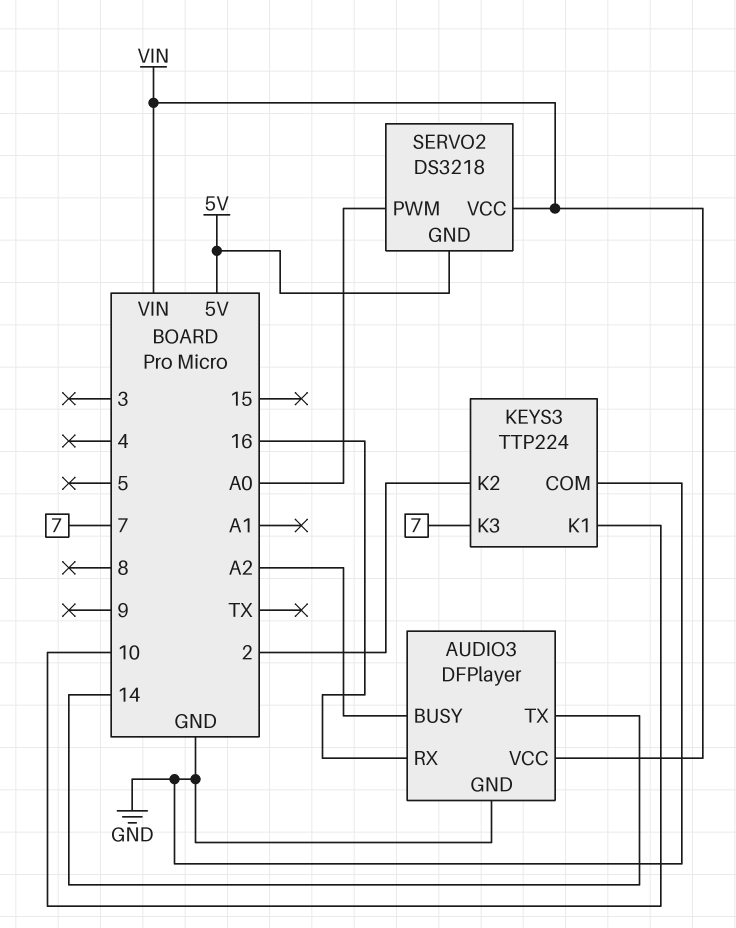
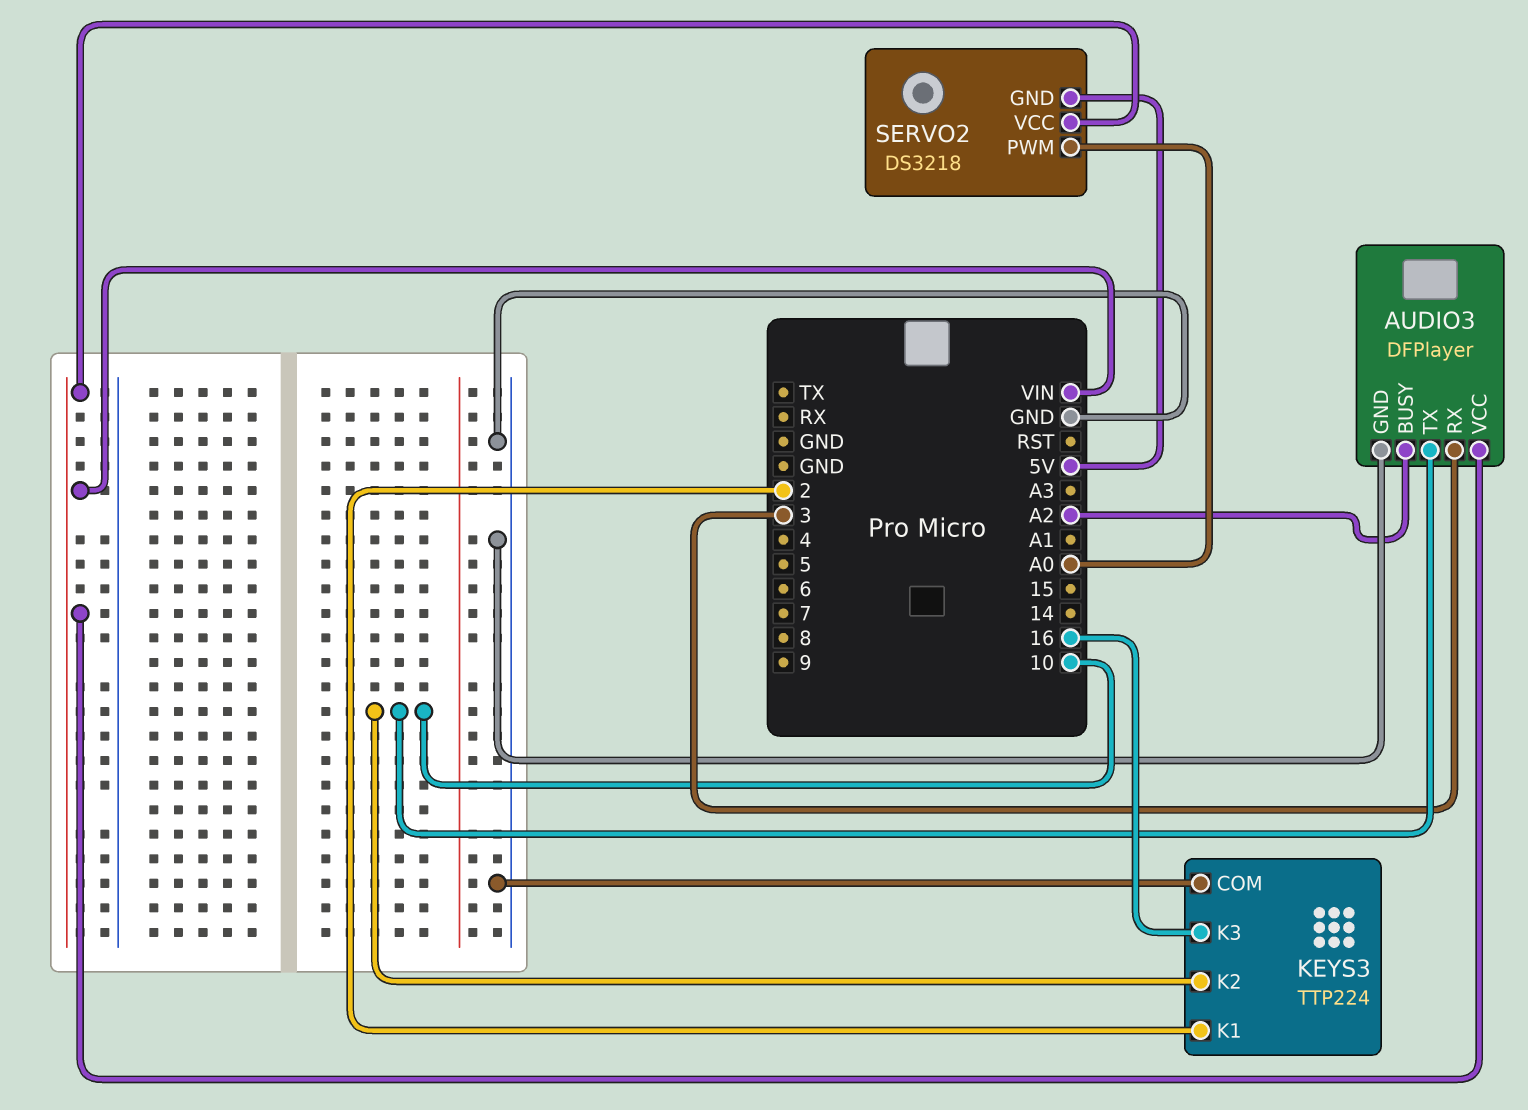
AUDIO3 pin RX: 16 -> 3
AUDIO3 pin TX: 14 -> 10
KEYS3 pin K1: 10 -> 2
KEYS3 pin K2: 2 -> 10
KEYS3 pin K3: 7 -> 16

